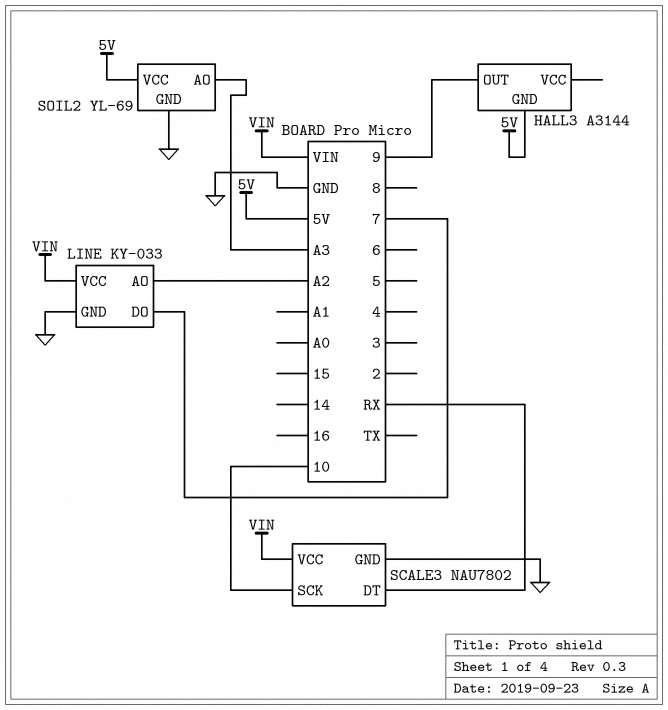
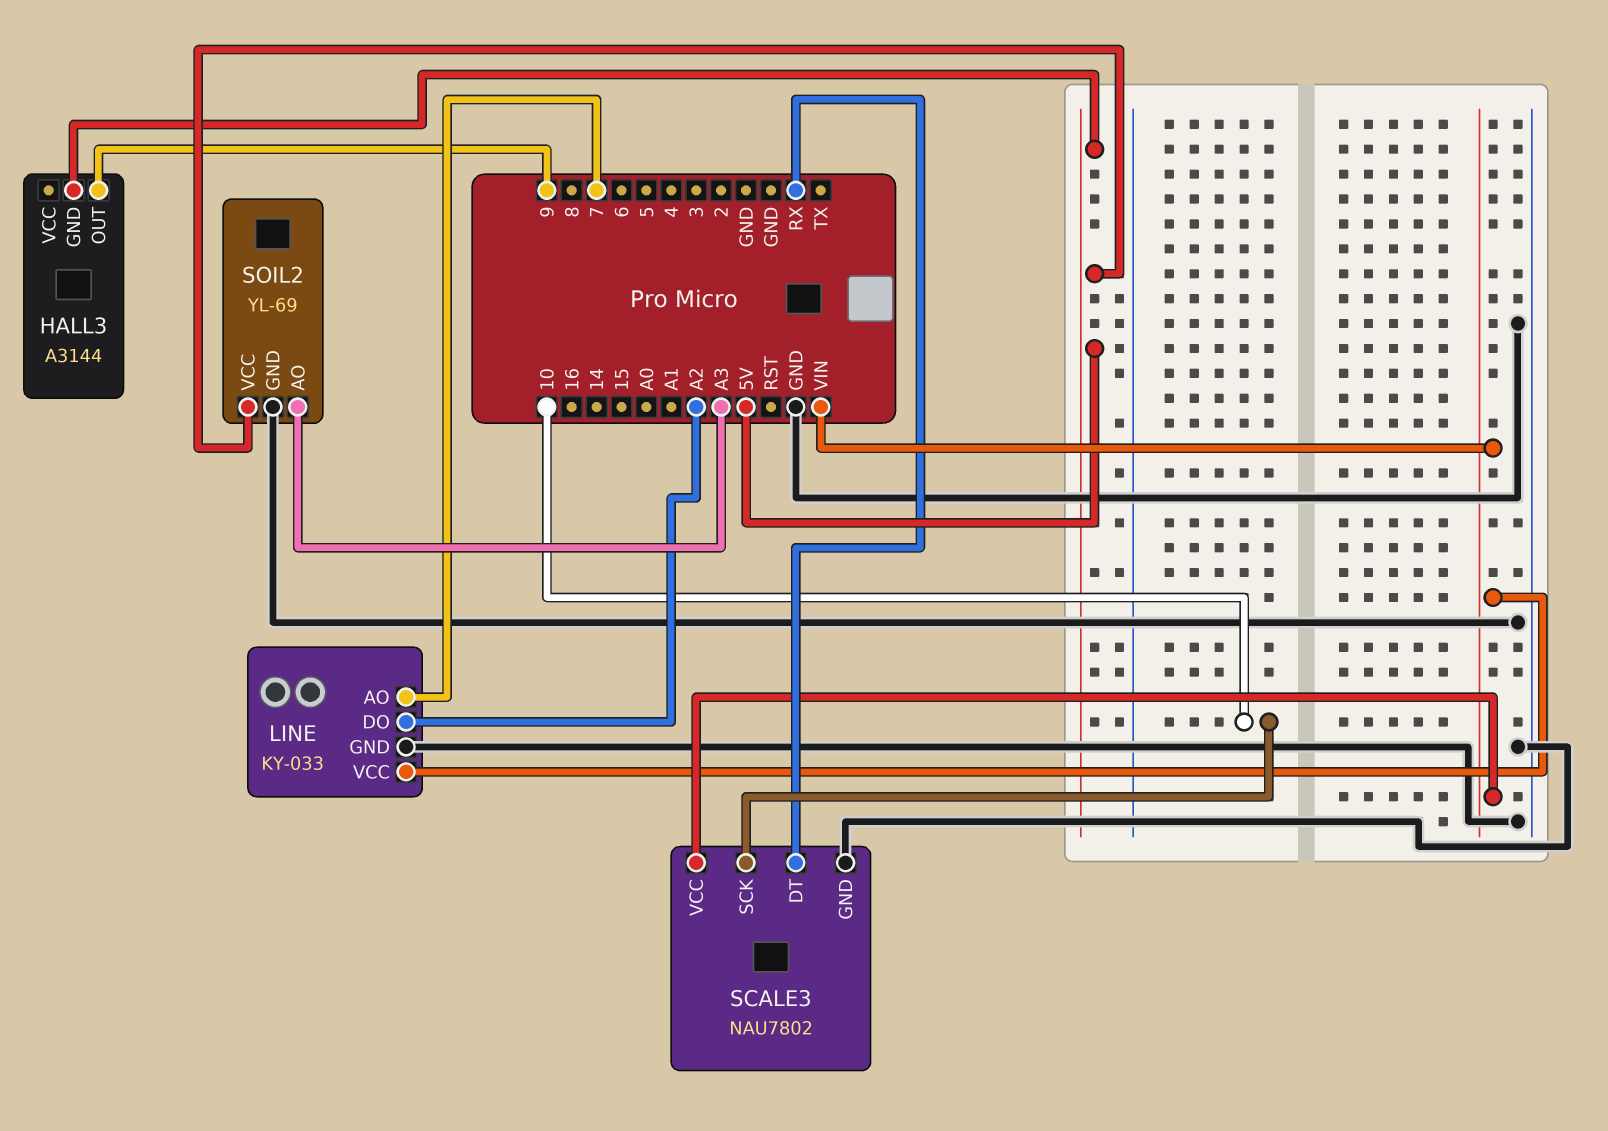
LINE pin AO: A2 -> 7
LINE pin DO: 7 -> A2

